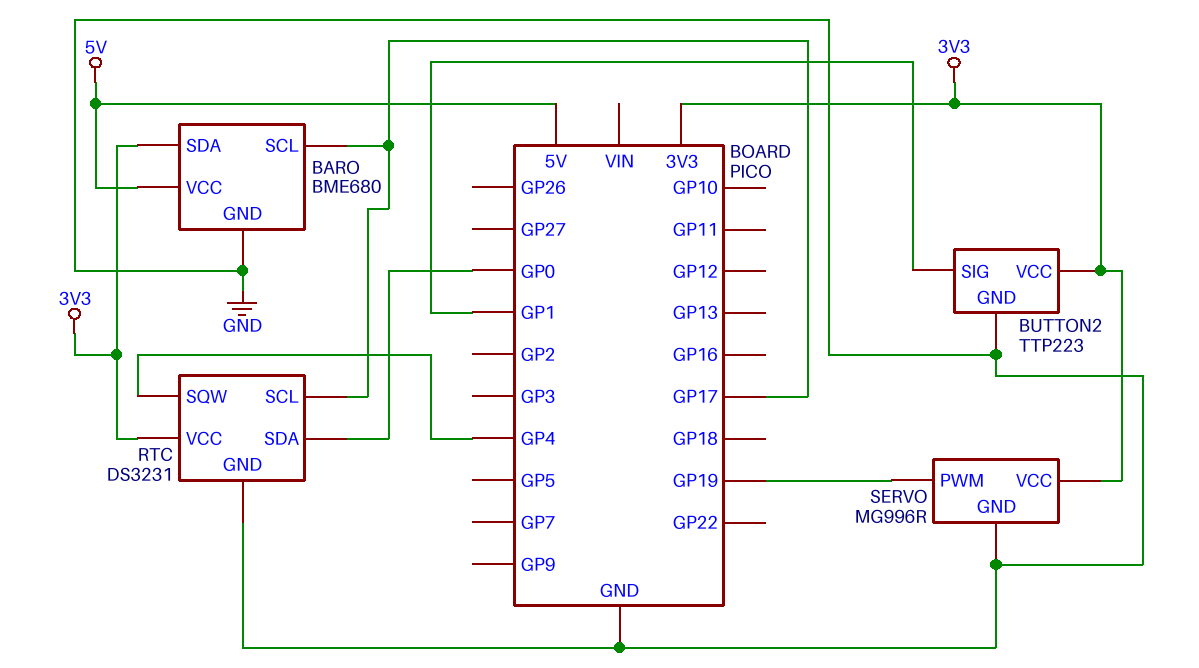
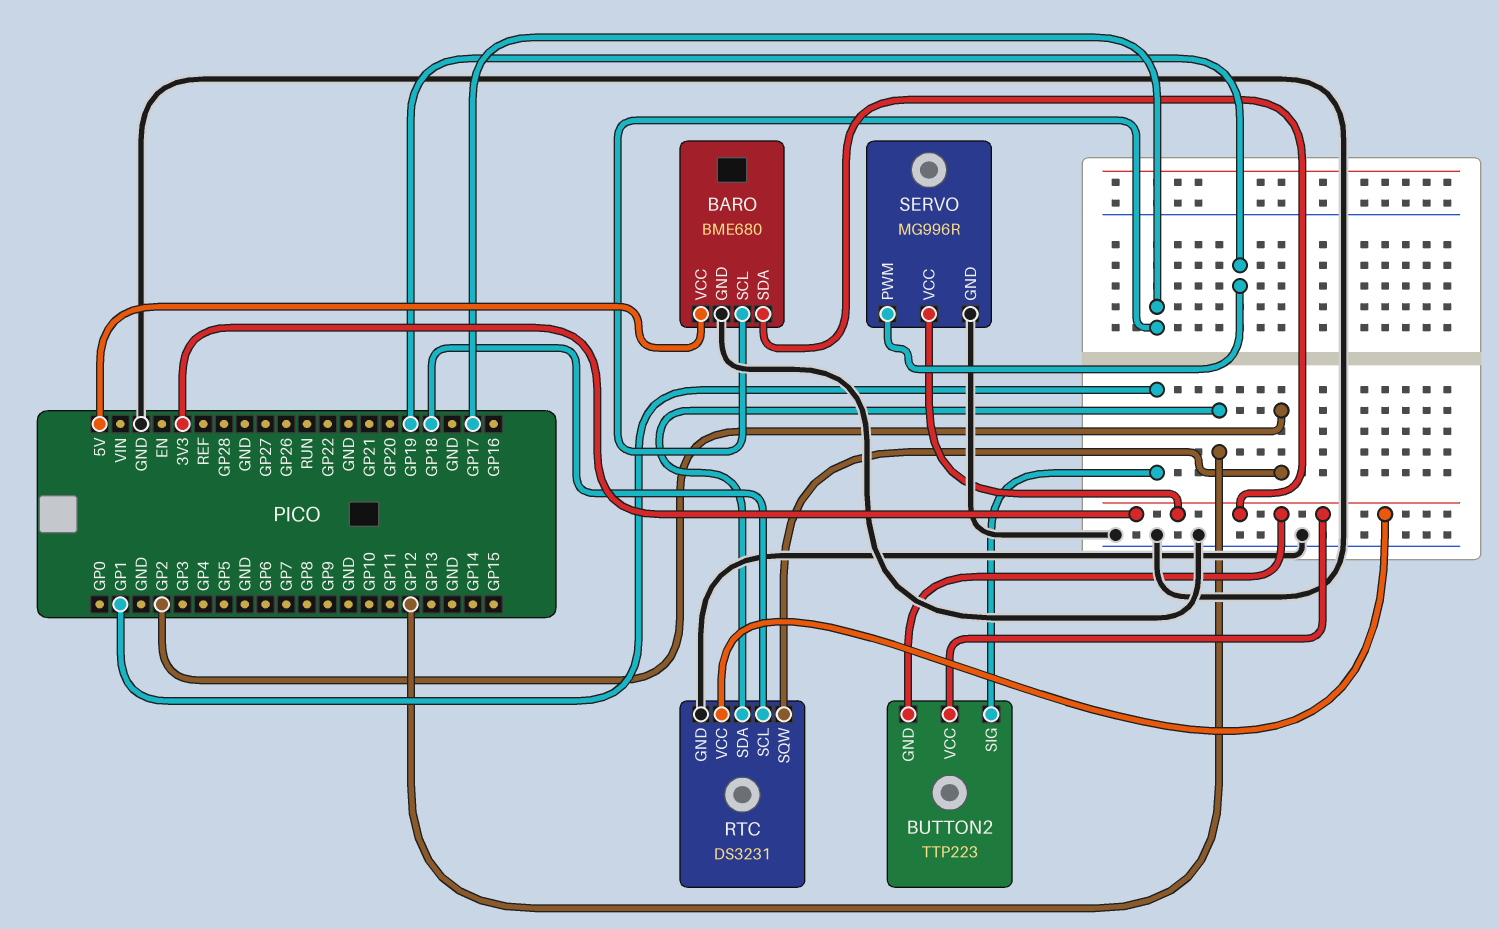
BUTTON2 pin GND: GND -> 3V3
RTC pin SCL: GP17 -> GP18
RTC pin SDA: GP0 -> GP12
RTC pin SQW: GP4 -> GP2

